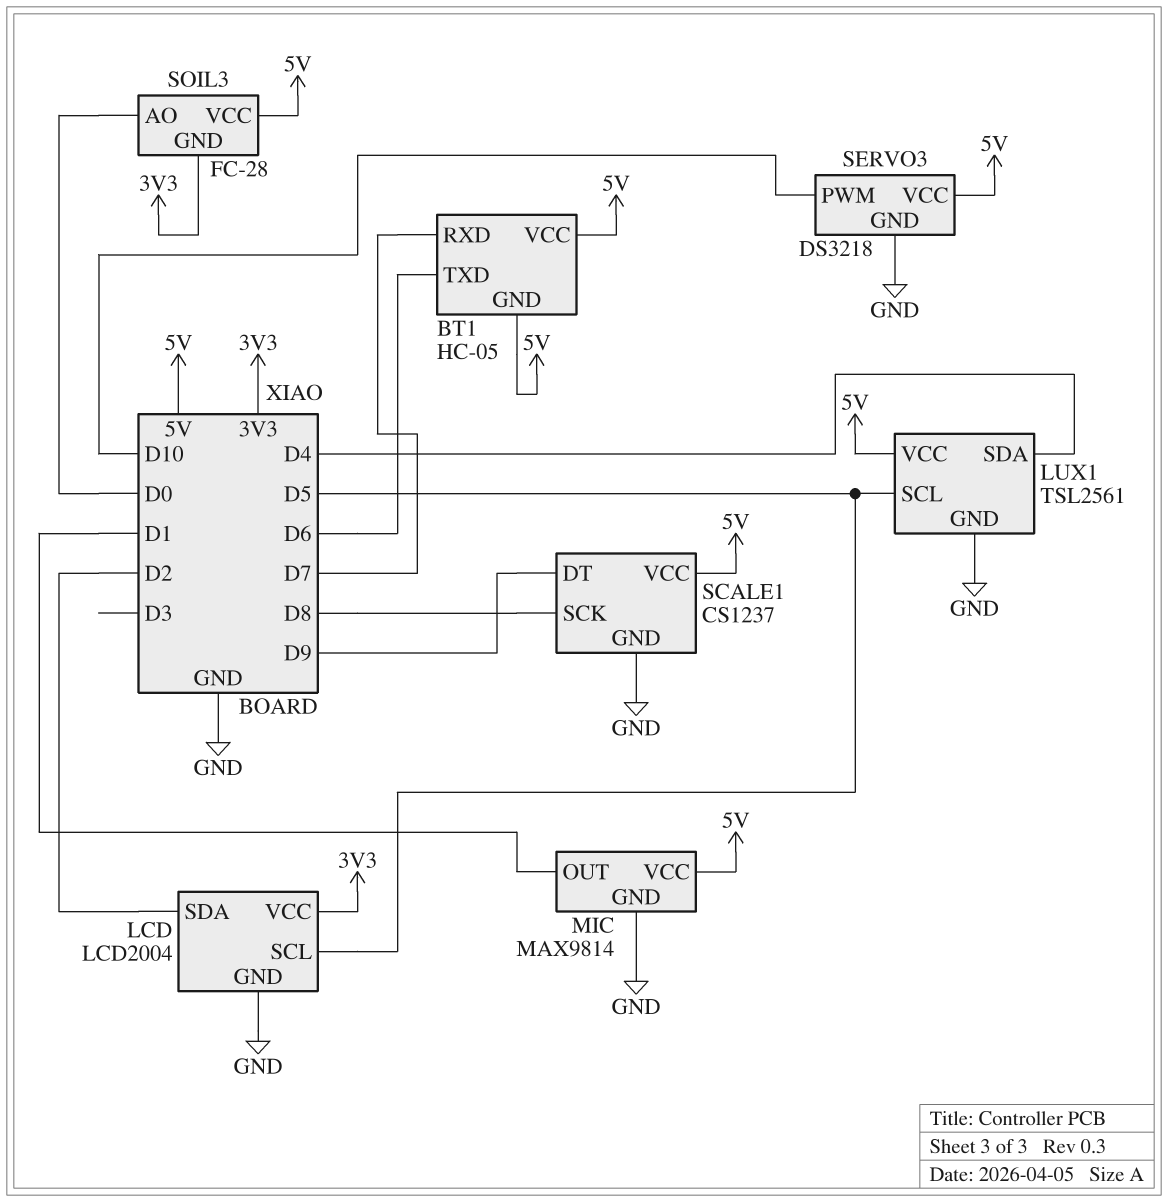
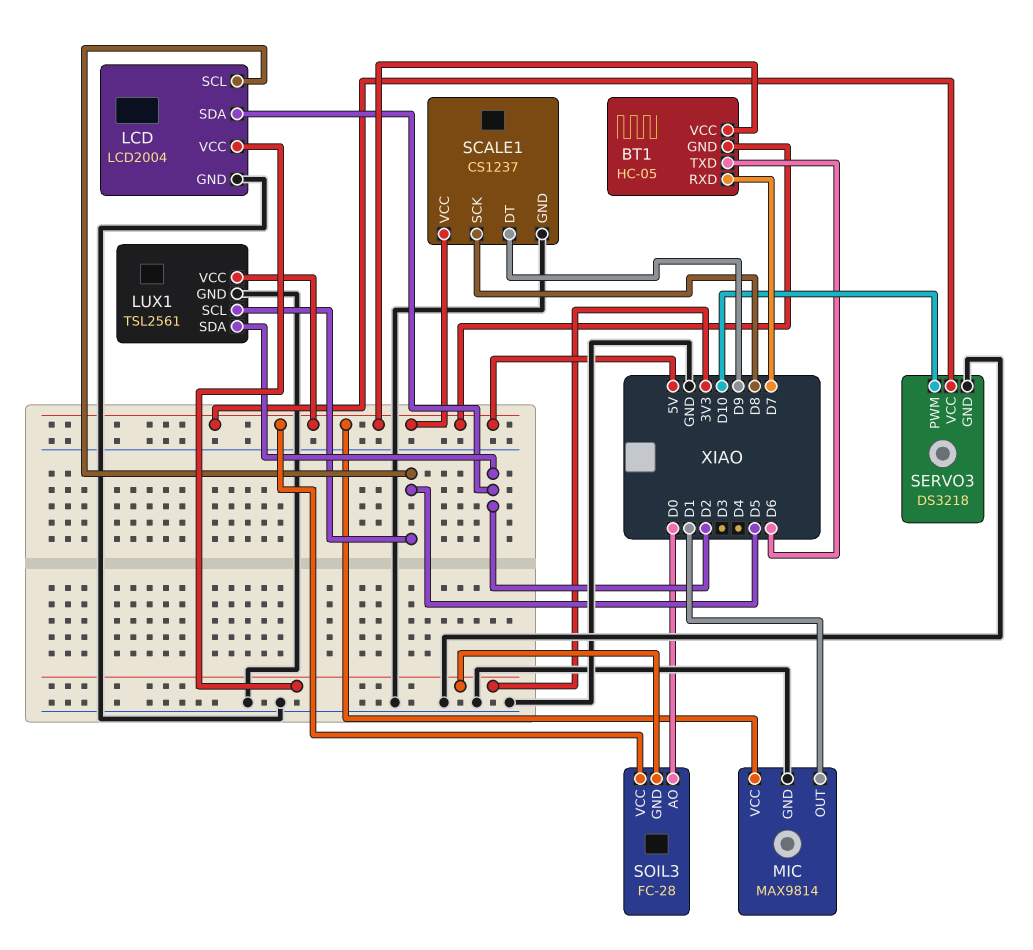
LUX1 pin SDA: D4 -> D2

